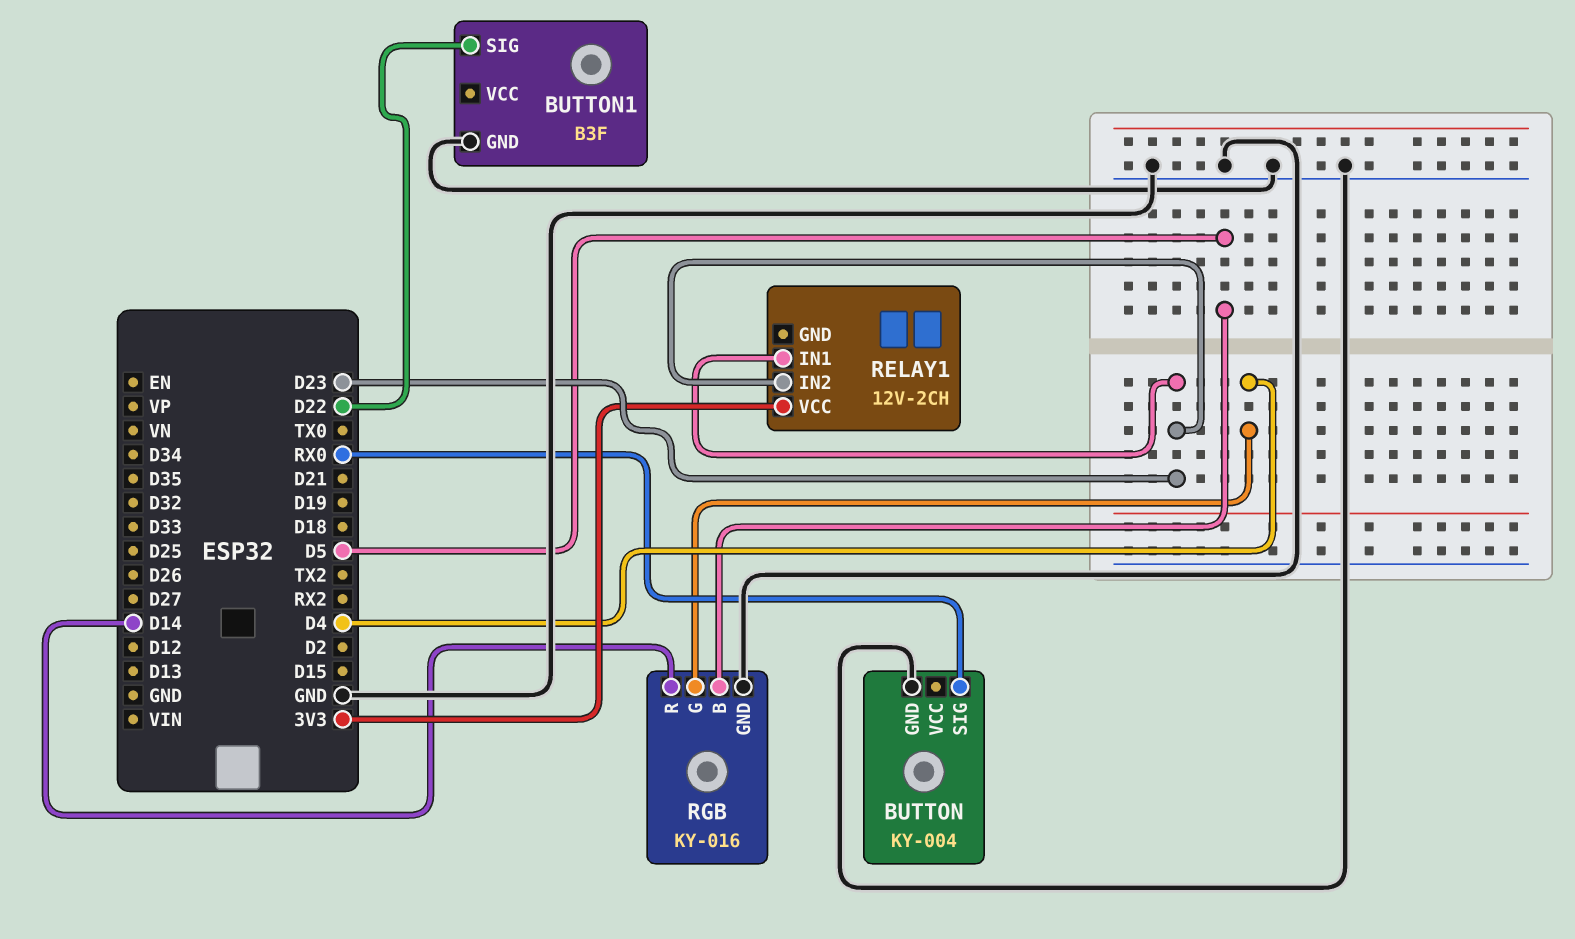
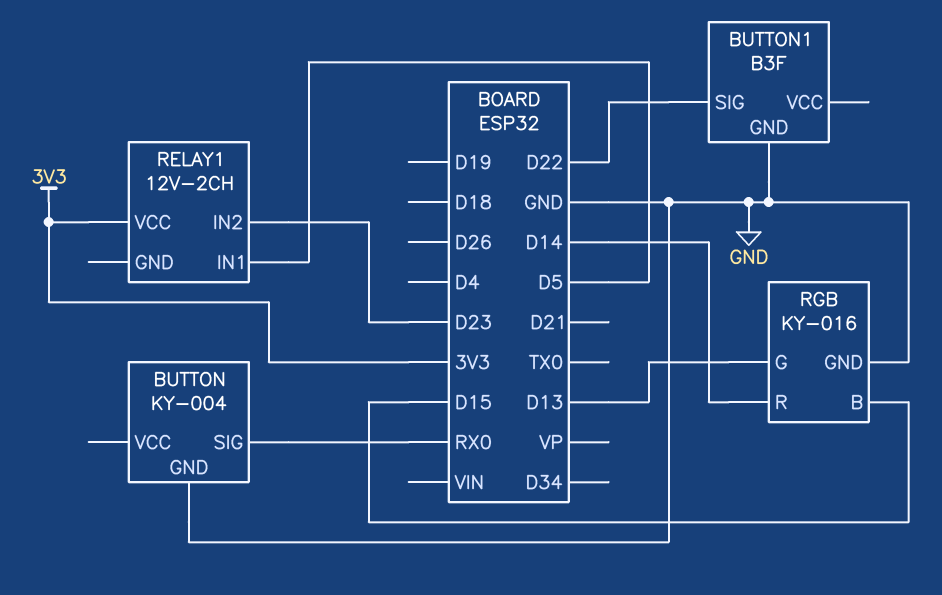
RELAY1 pin IN1: D23 -> D5
RGB pin B: D5 -> D15
RGB pin G: D4 -> D13

